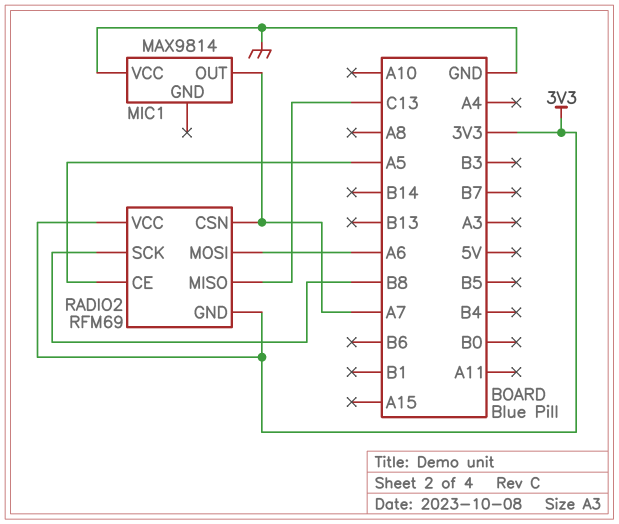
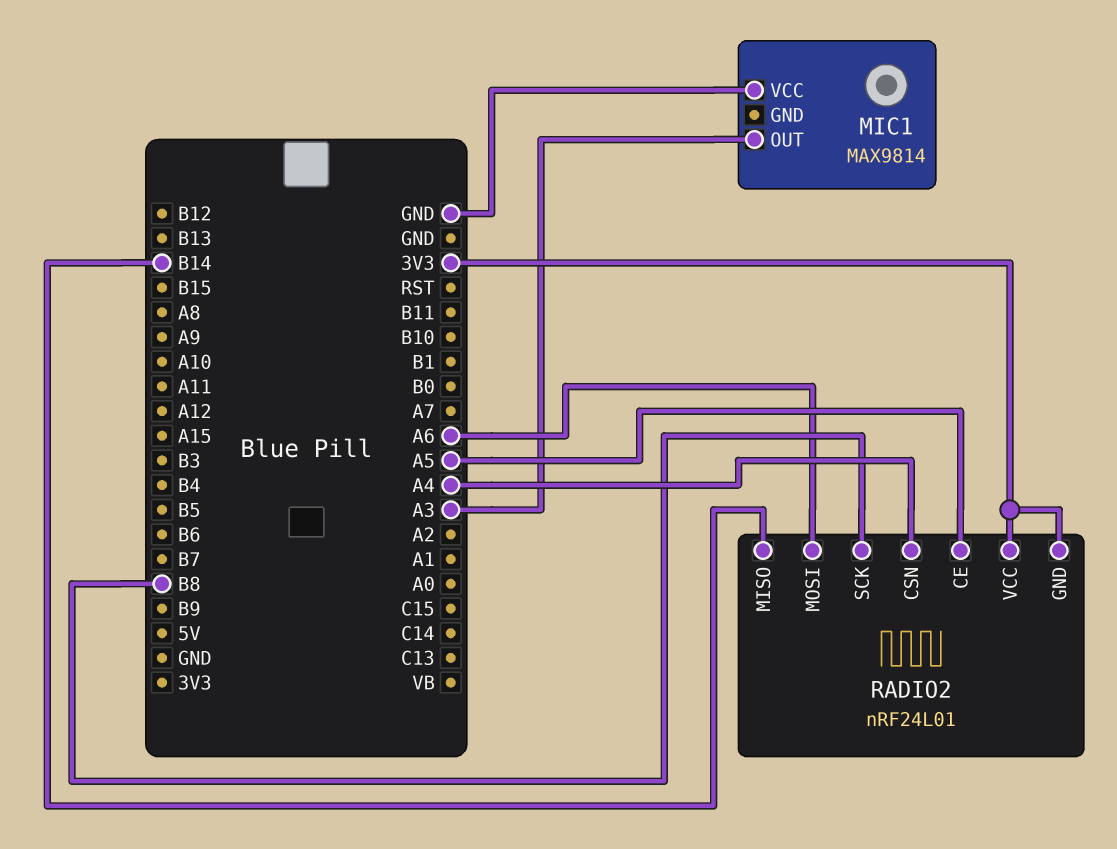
MIC1 pin OUT: A7 -> A3
RADIO2: RFM69 -> nRF24L01
RADIO2 pin CSN: A7 -> A4
RADIO2 pin MISO: C13 -> B14

